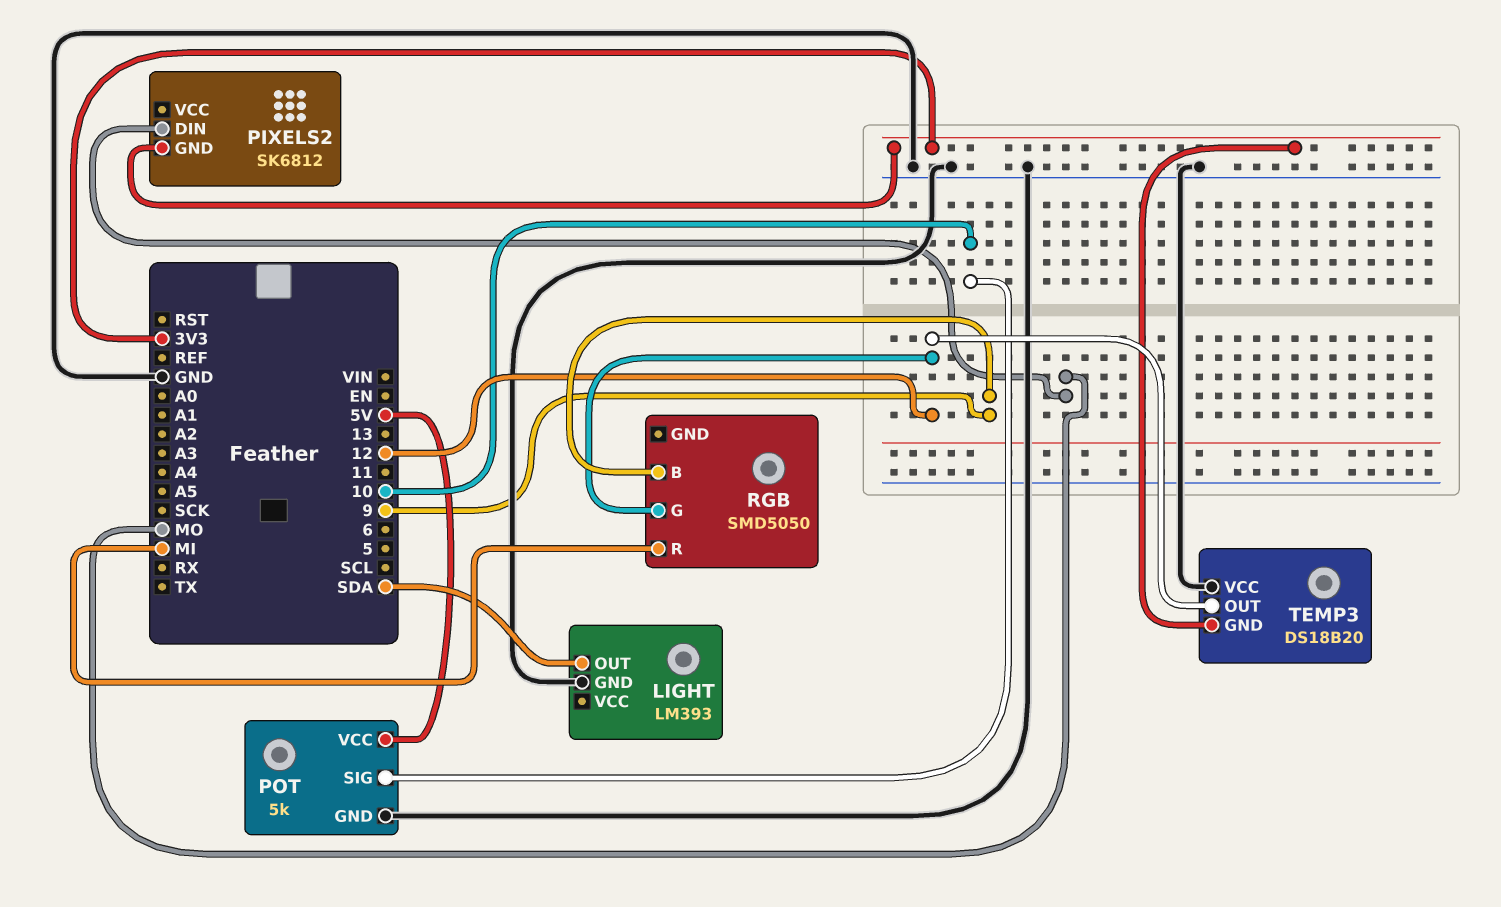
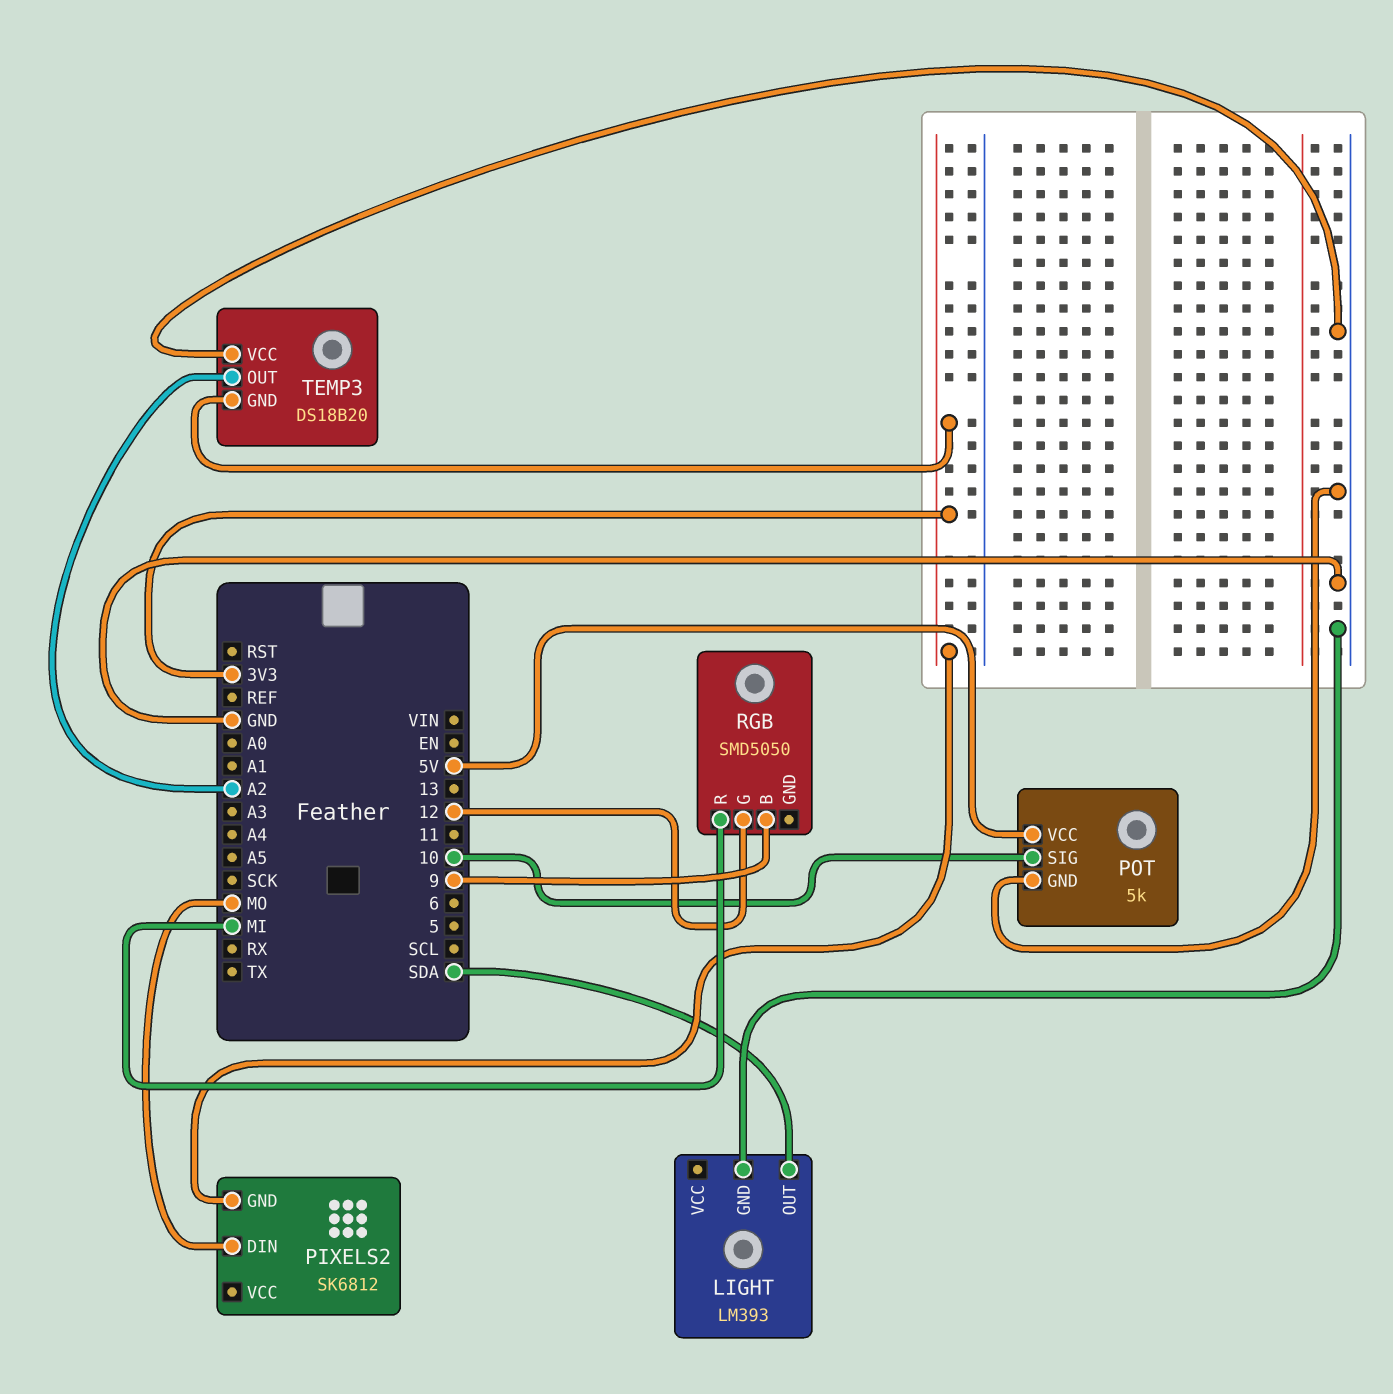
TEMP3 pin OUT: 12 -> A2

